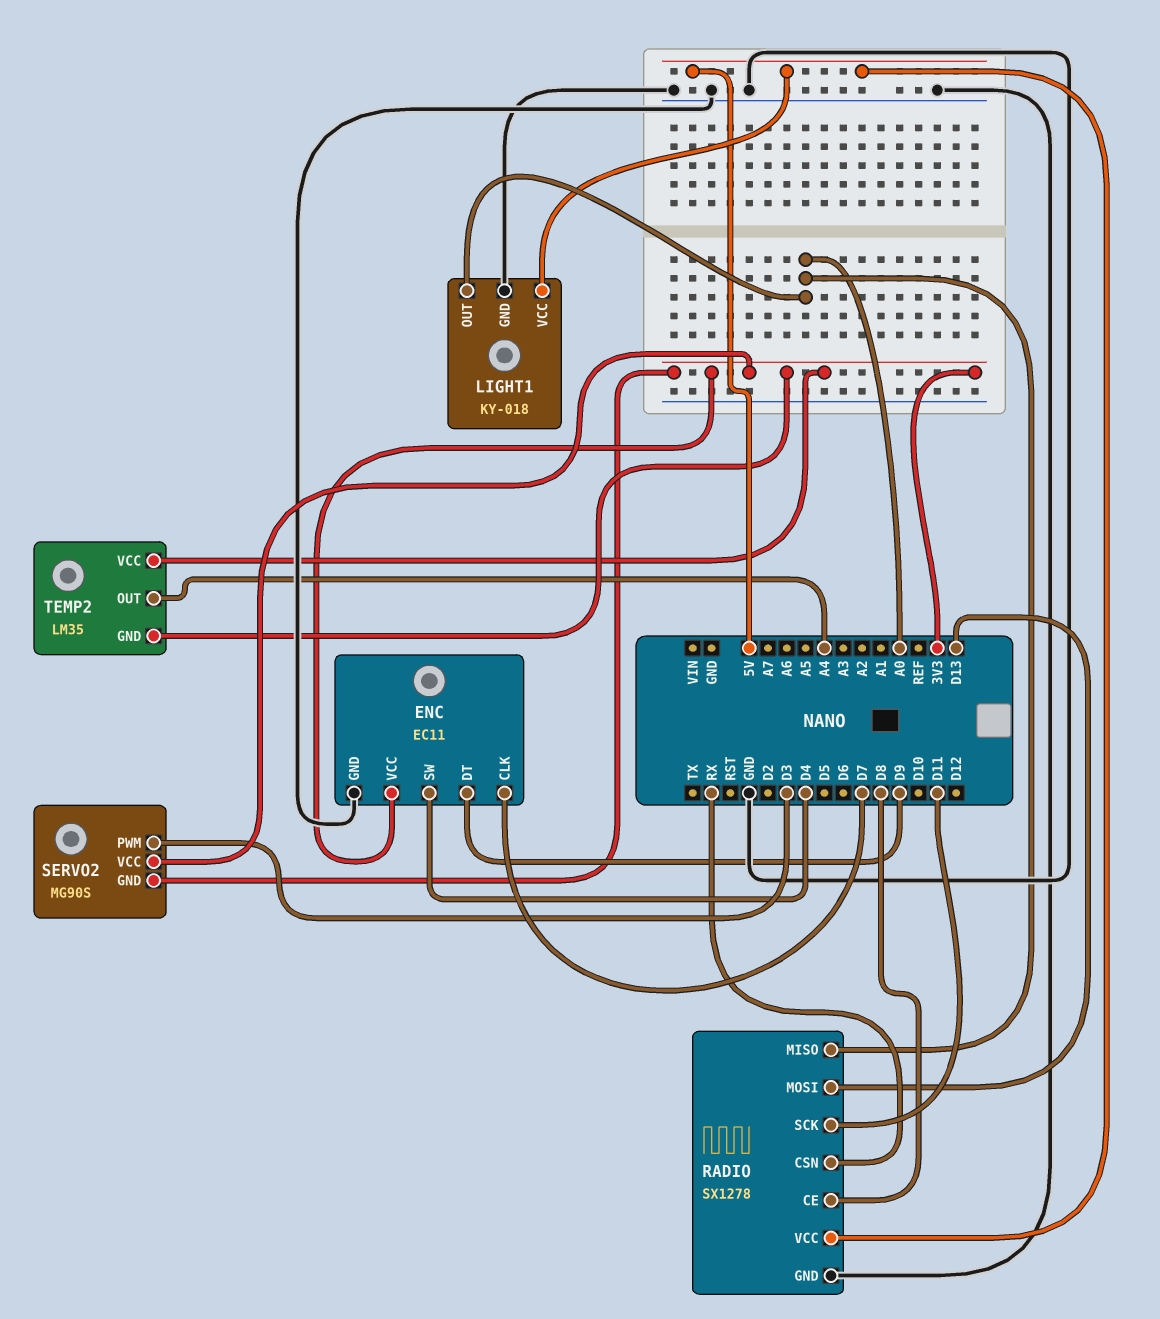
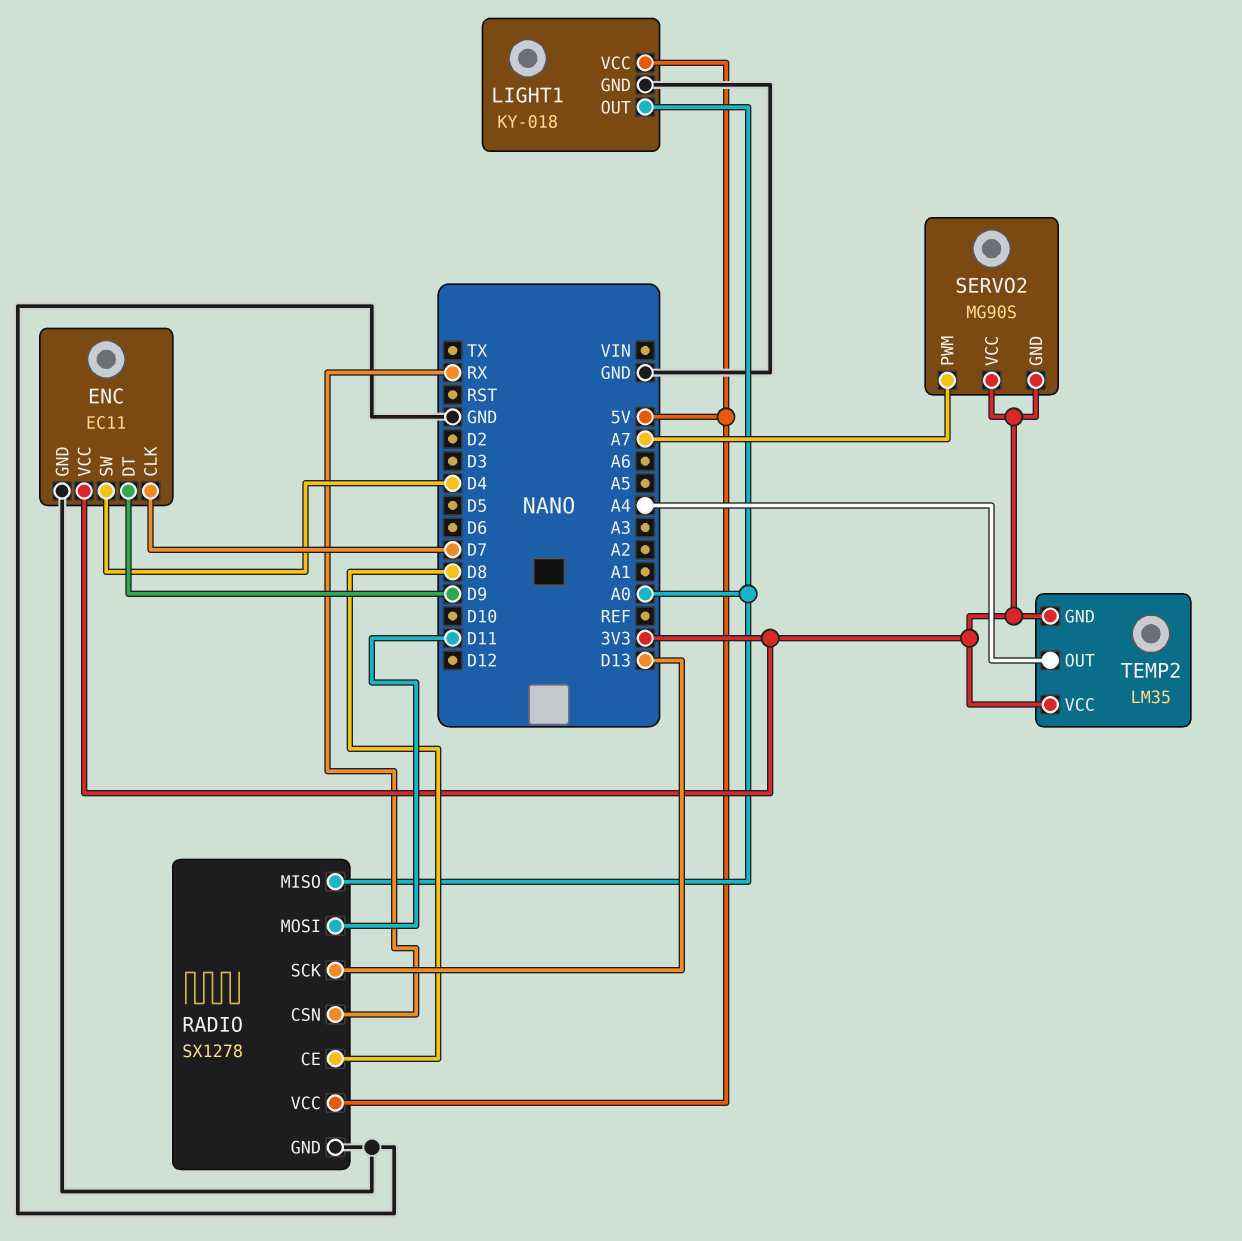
RADIO pin MOSI: D13 -> D11
RADIO pin SCK: D11 -> D13
SERVO2 pin PWM: D3 -> A7

